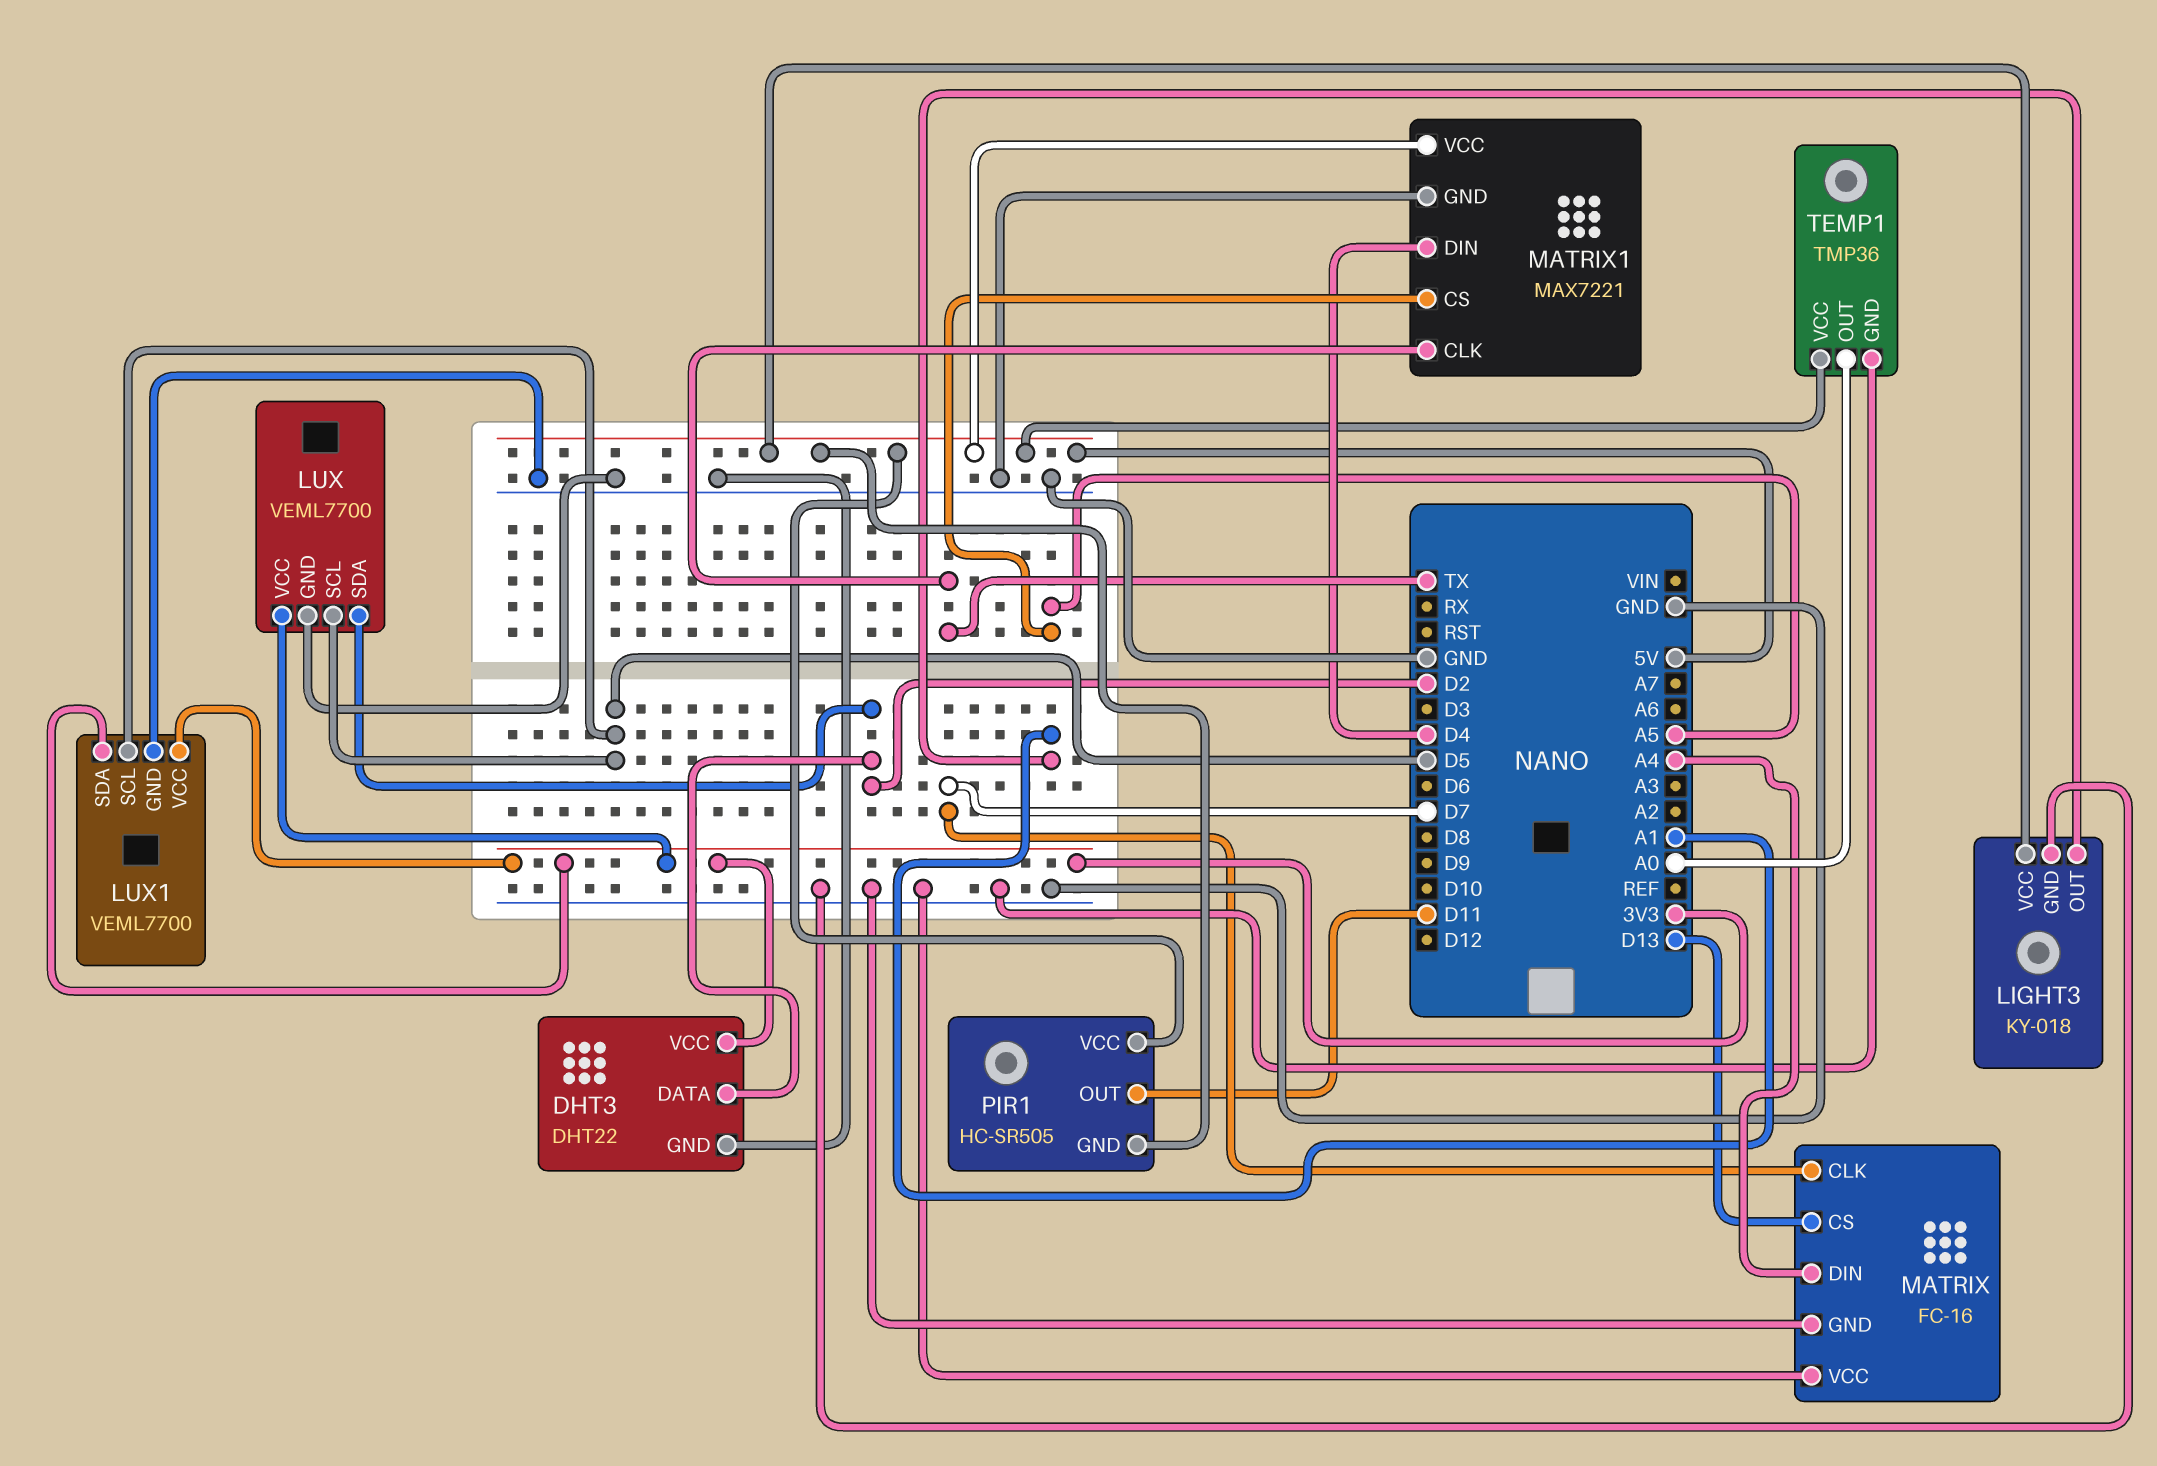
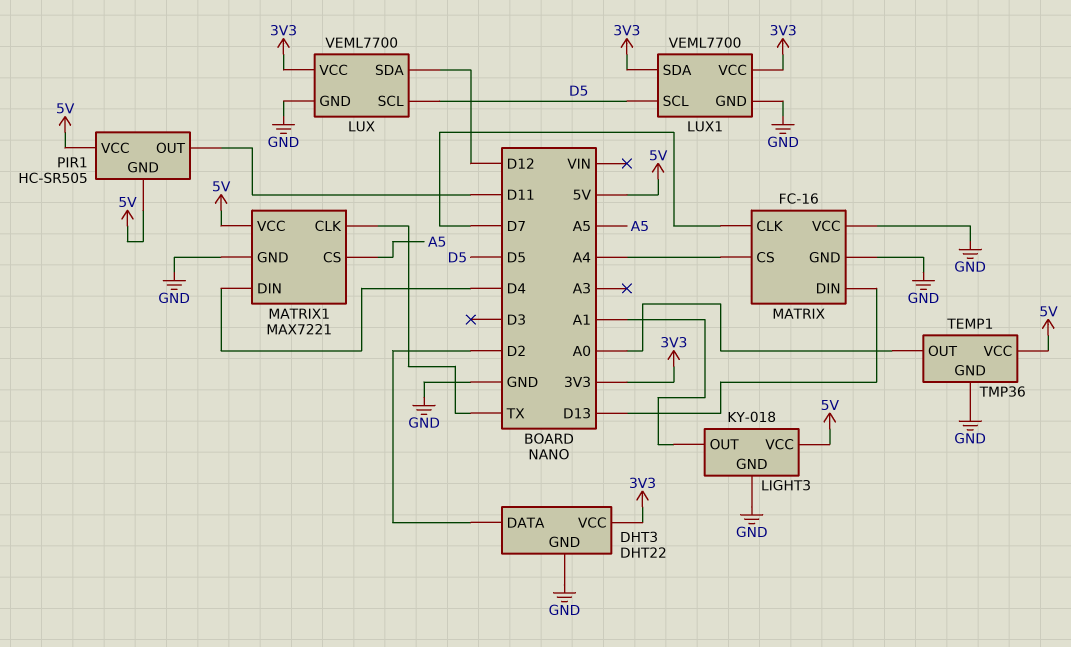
LUX pin SDA: D2 -> D12
MATRIX pin CS: D13 -> A4
MATRIX pin DIN: A4 -> D13

